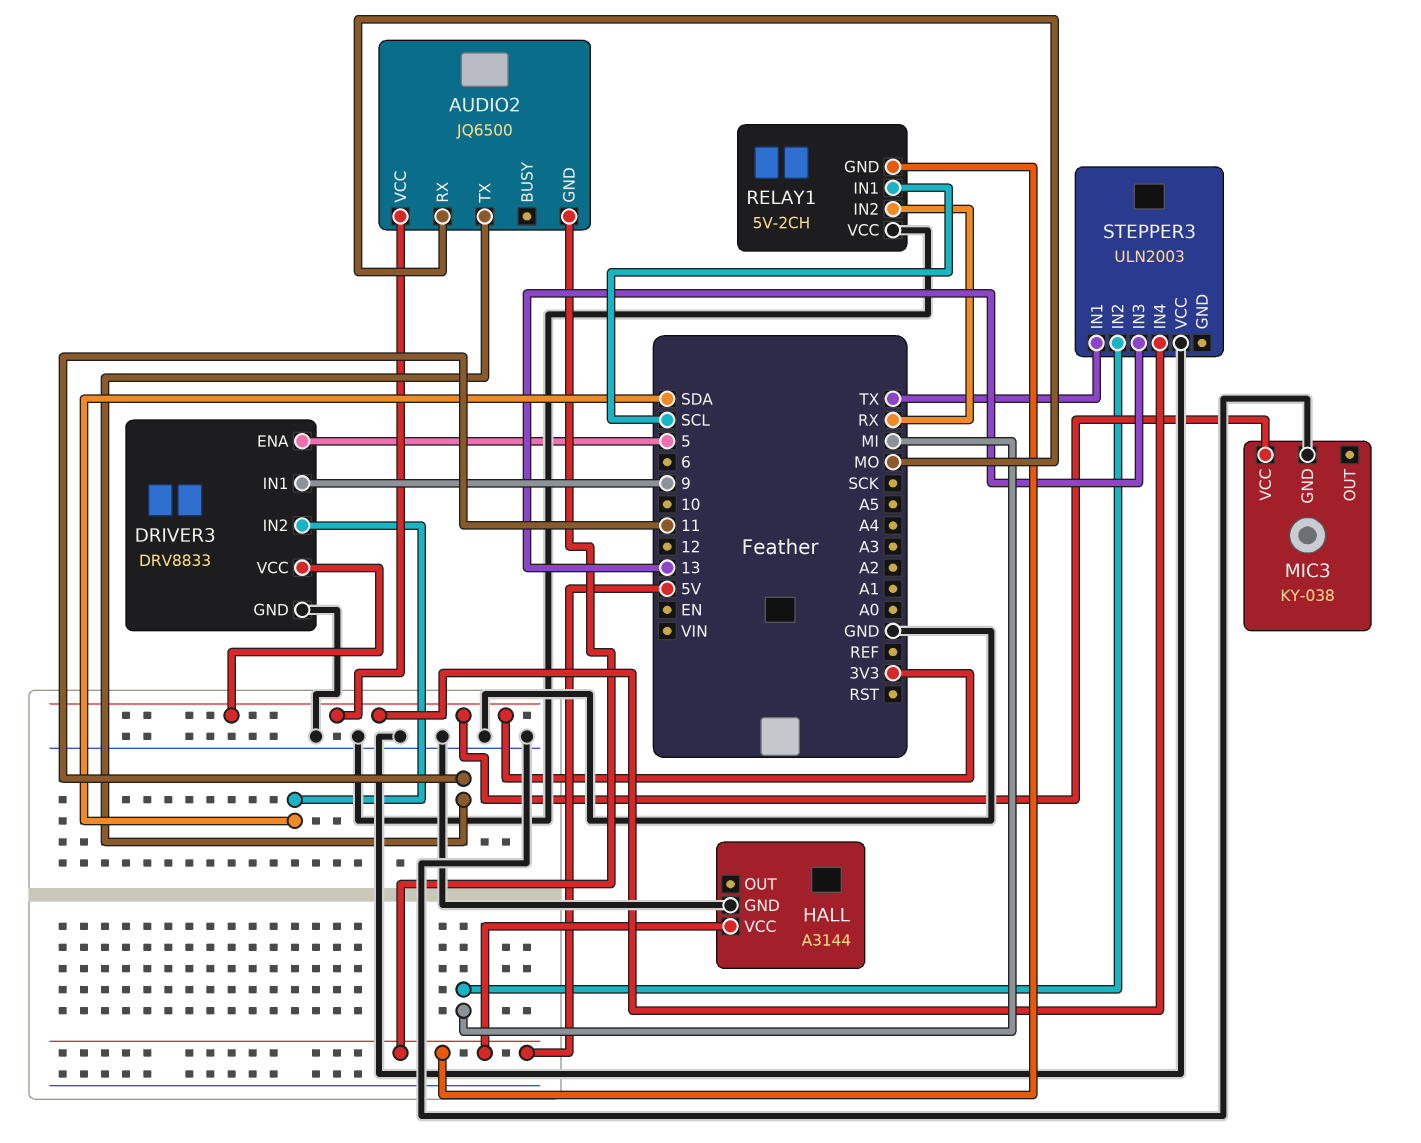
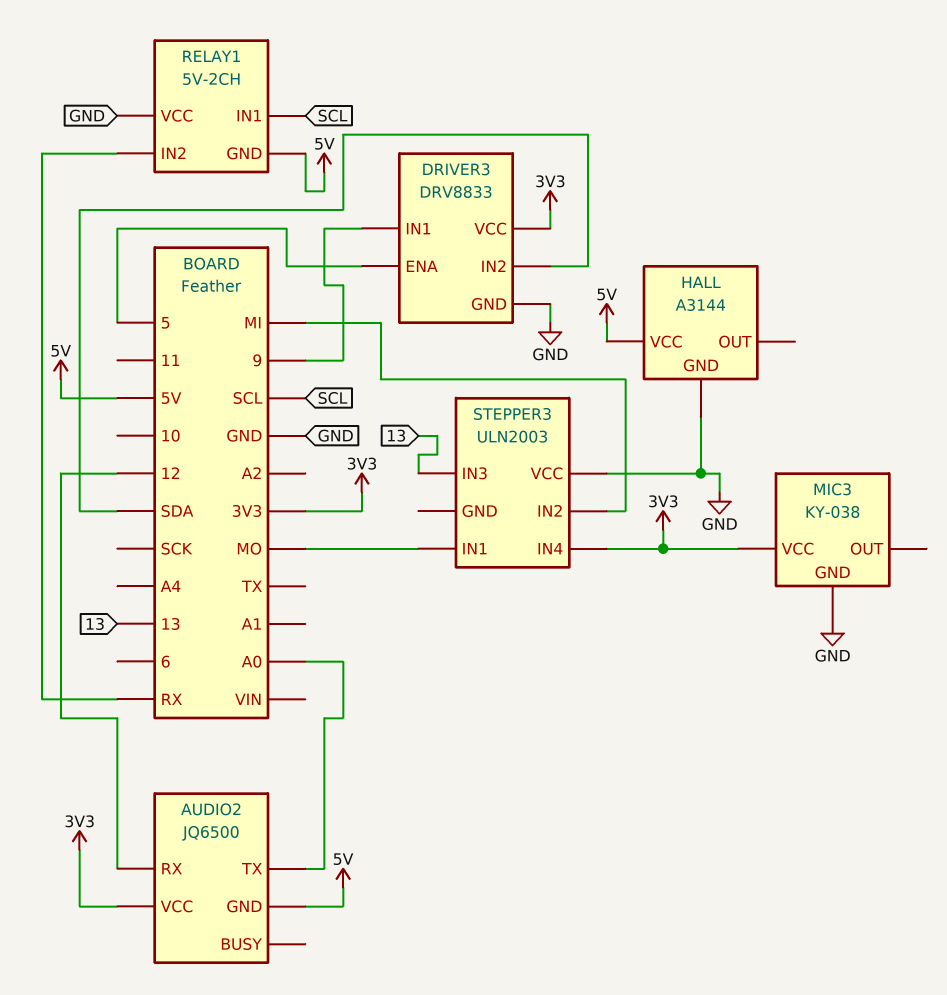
AUDIO2 pin RX: MO -> 12
AUDIO2 pin TX: 11 -> A0
STEPPER3 pin IN1: TX -> MO

